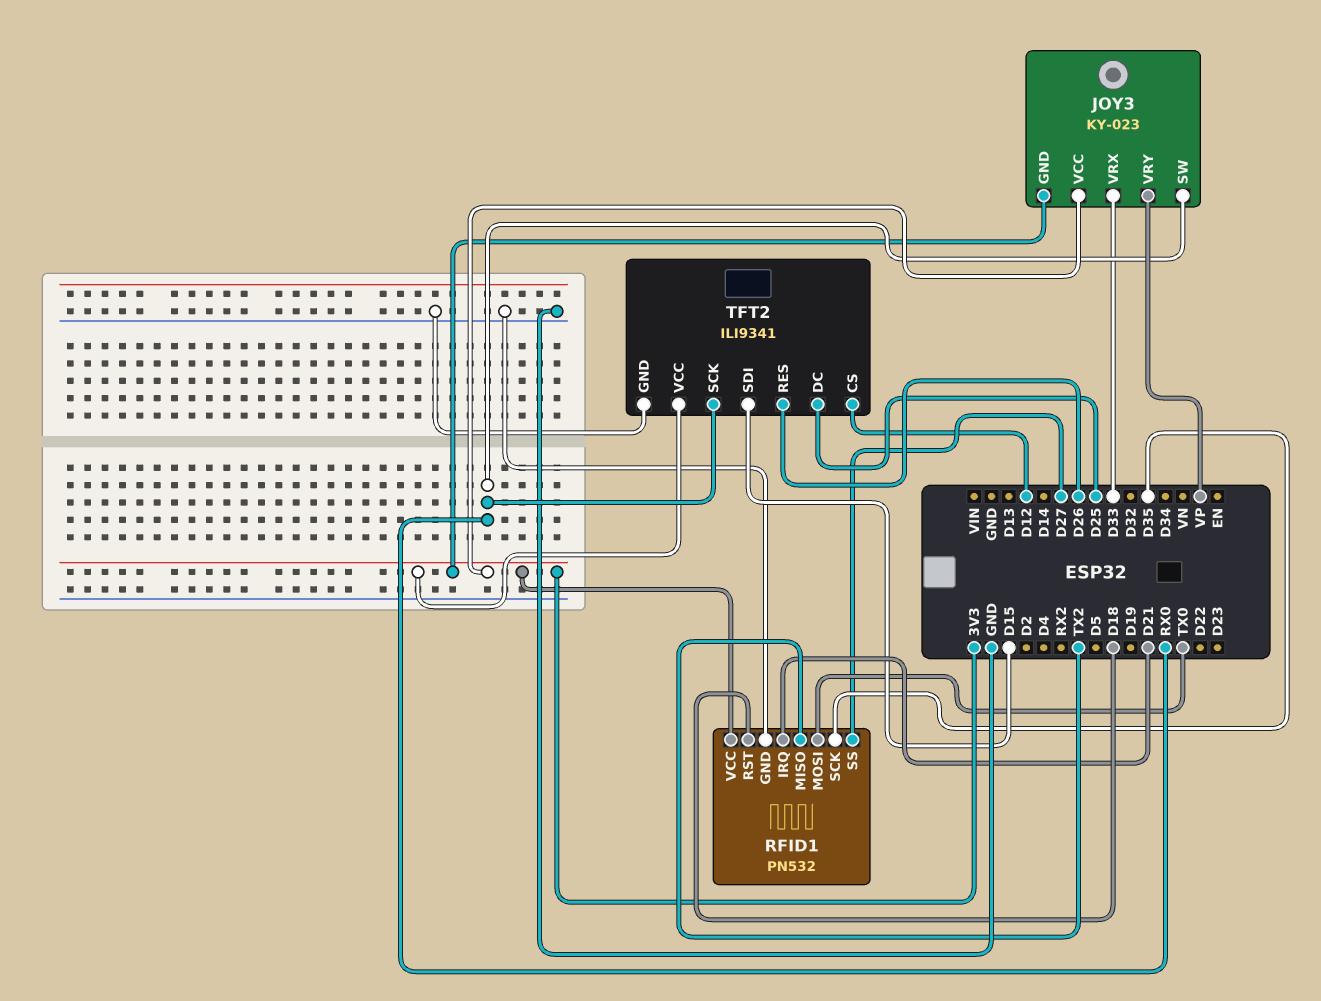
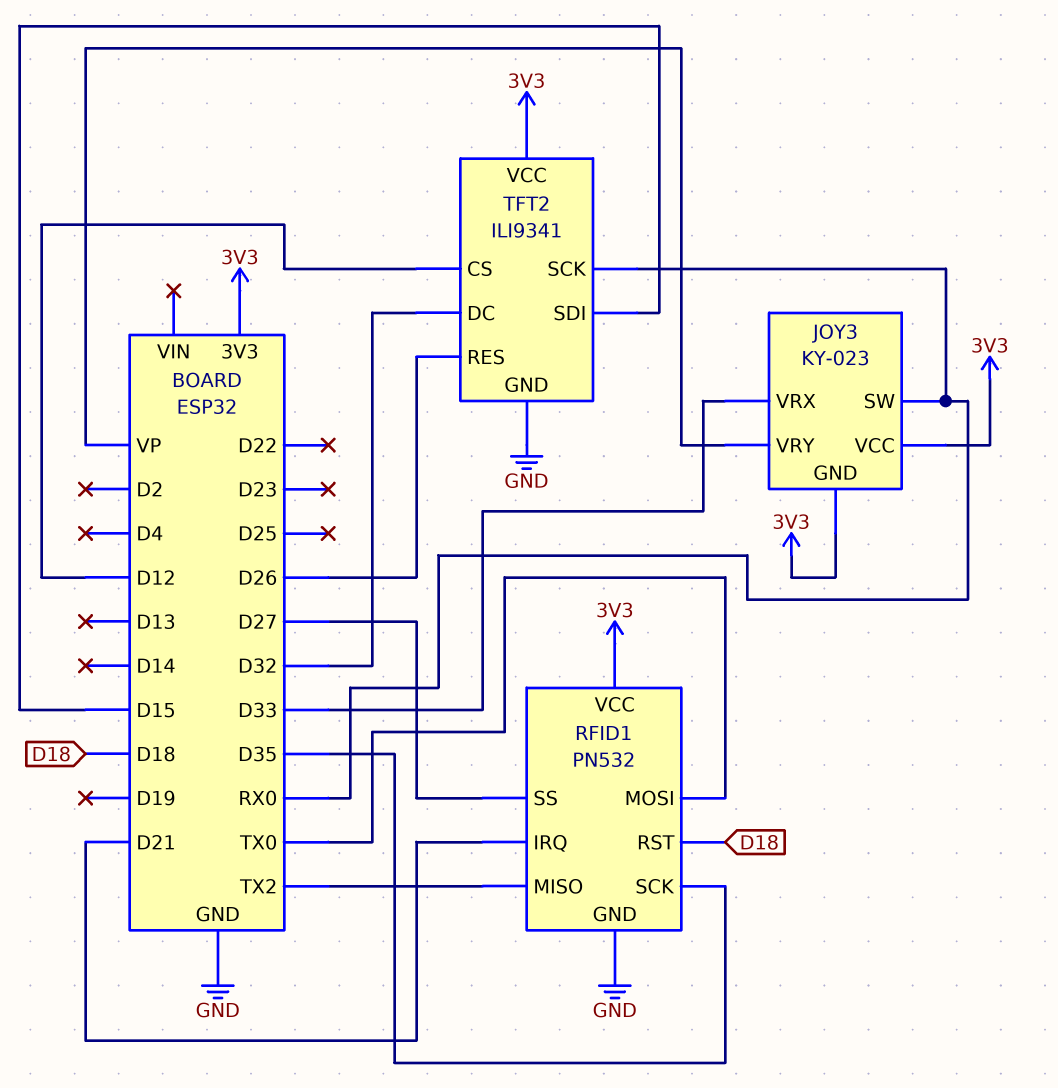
TFT2 pin DC: D25 -> D32

